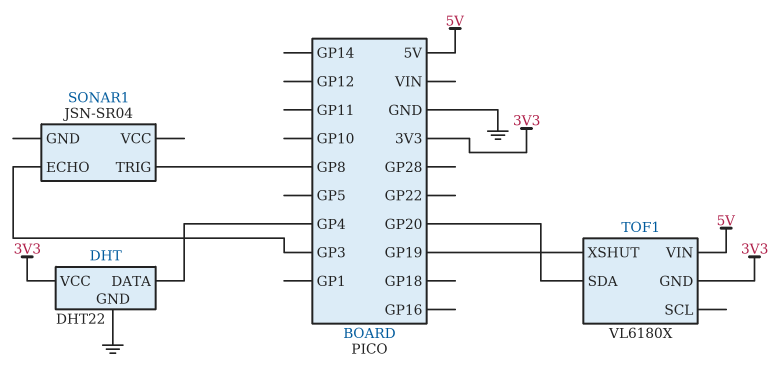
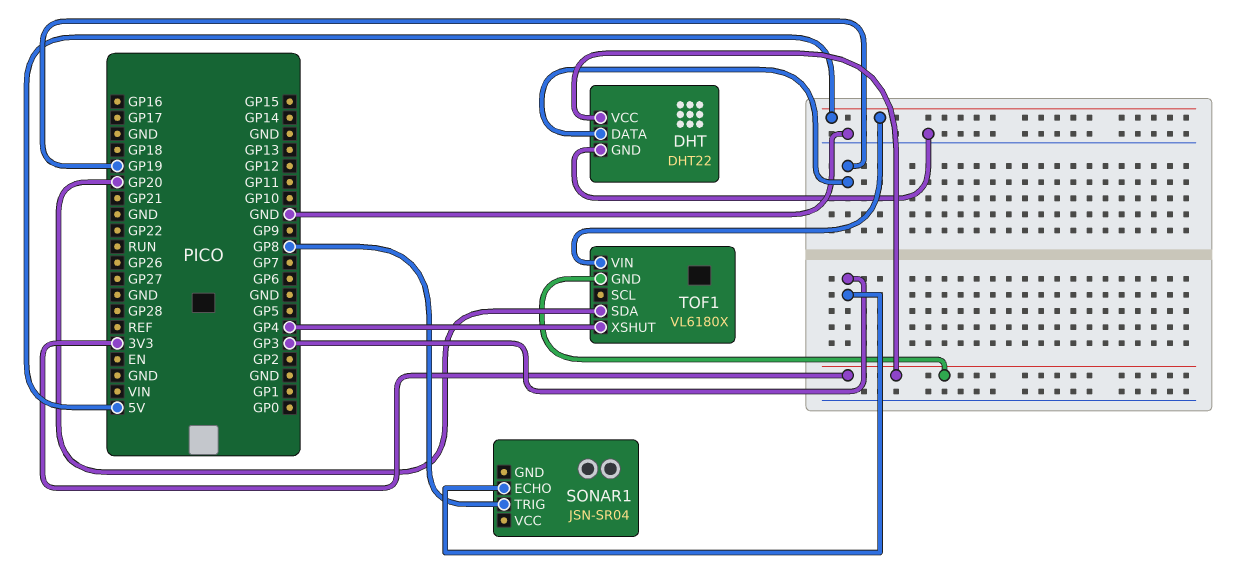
DHT pin DATA: GP4 -> GP19
TOF1 pin XSHUT: GP19 -> GP4

